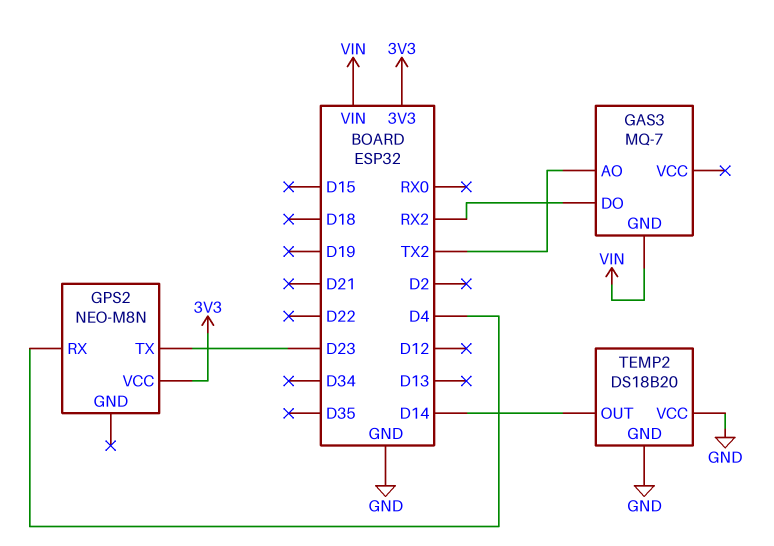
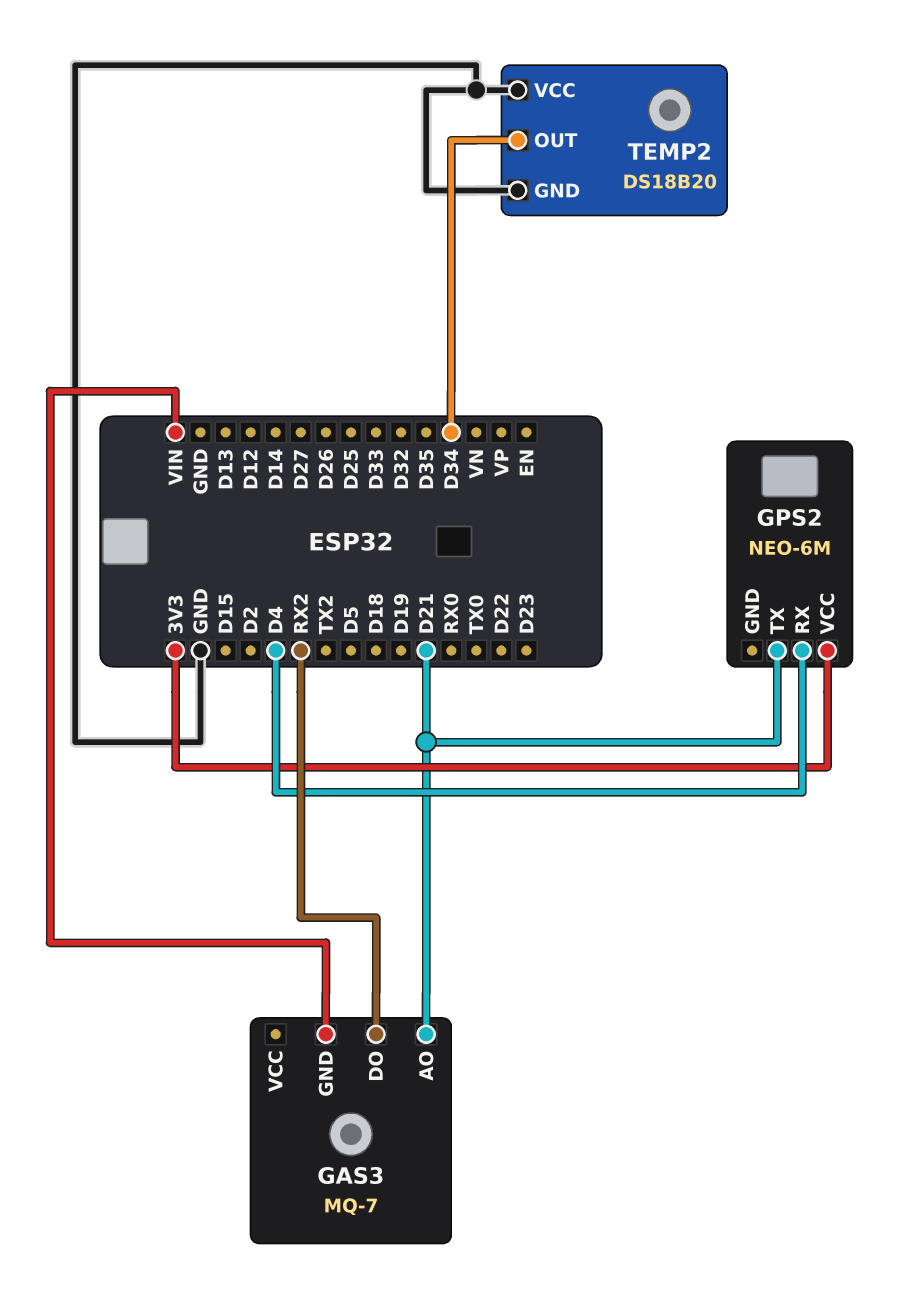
GAS3 pin AO: TX2 -> D21
GPS2: NEO-M8N -> NEO-6M
GPS2 pin TX: D23 -> D21
TEMP2 pin OUT: D14 -> D34

